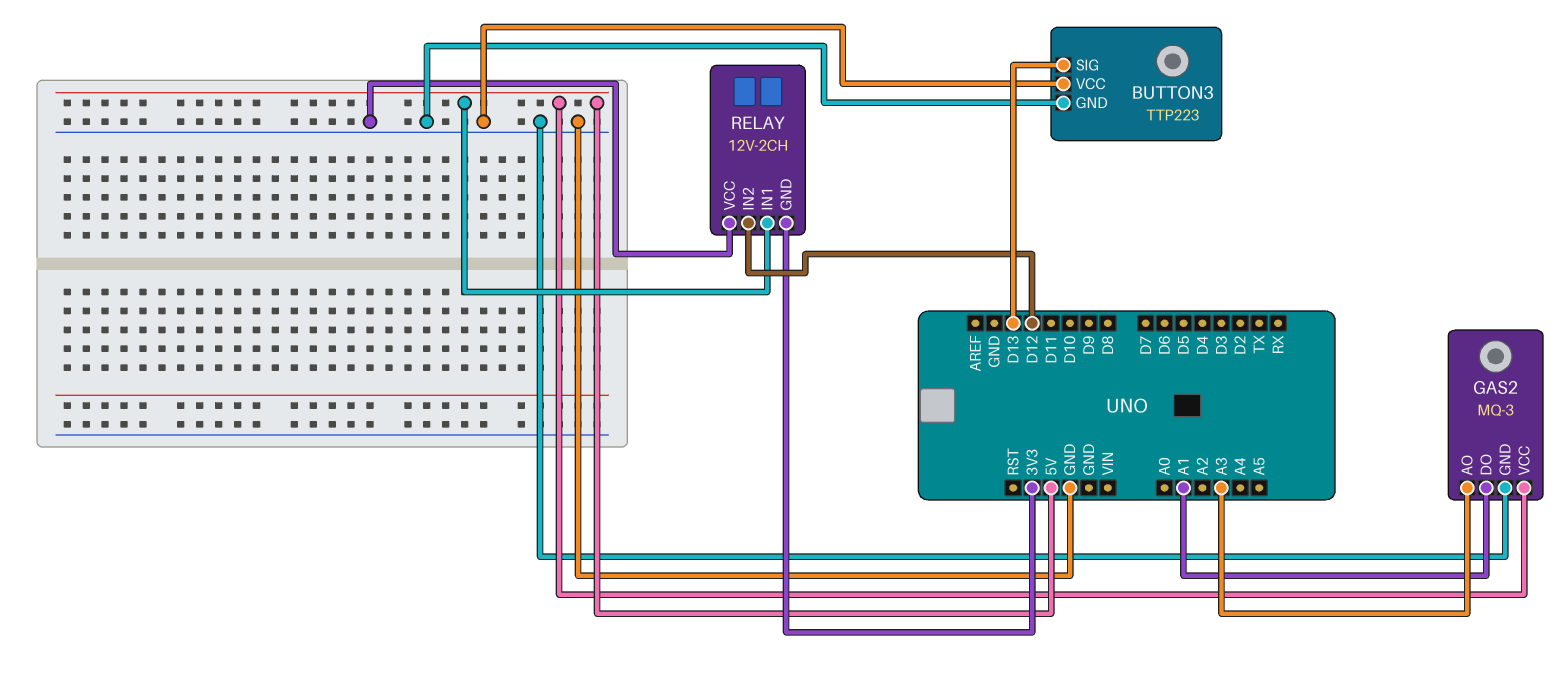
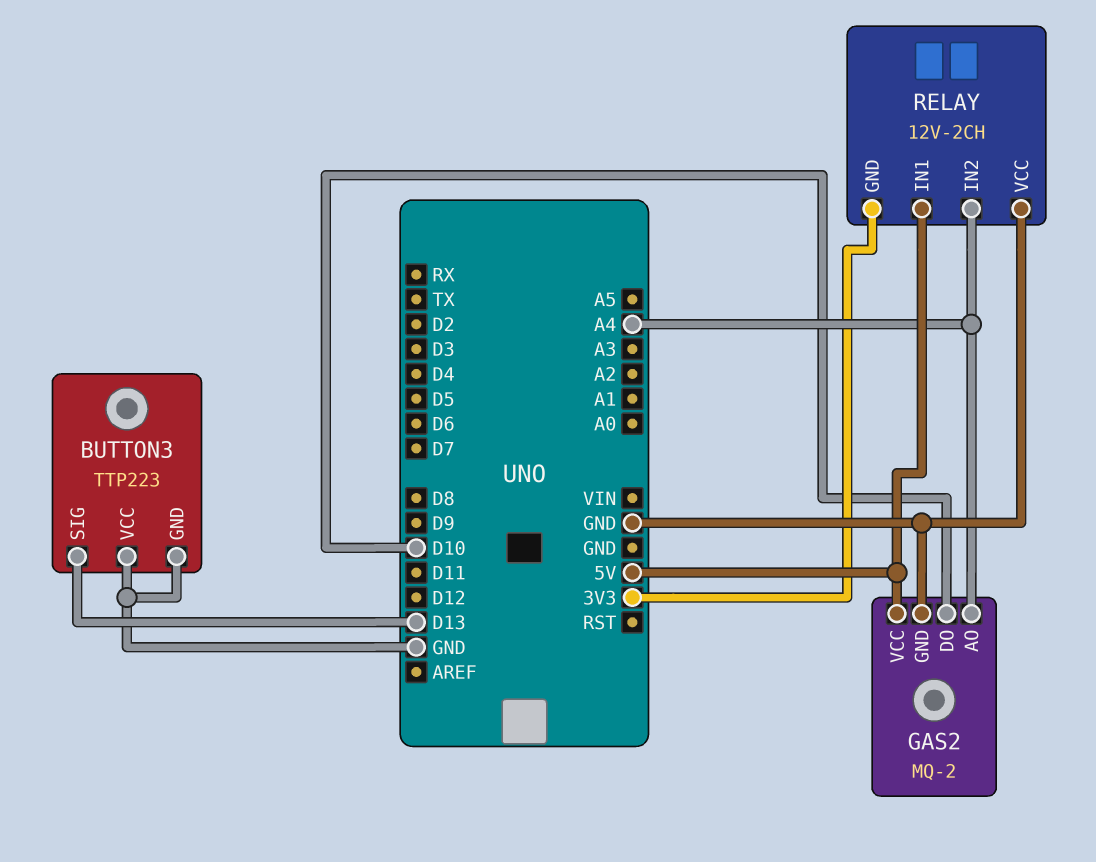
GAS2: MQ-3 -> MQ-2
GAS2 pin AO: A3 -> A4
GAS2 pin DO: A1 -> D10
RELAY pin IN2: D12 -> A4

